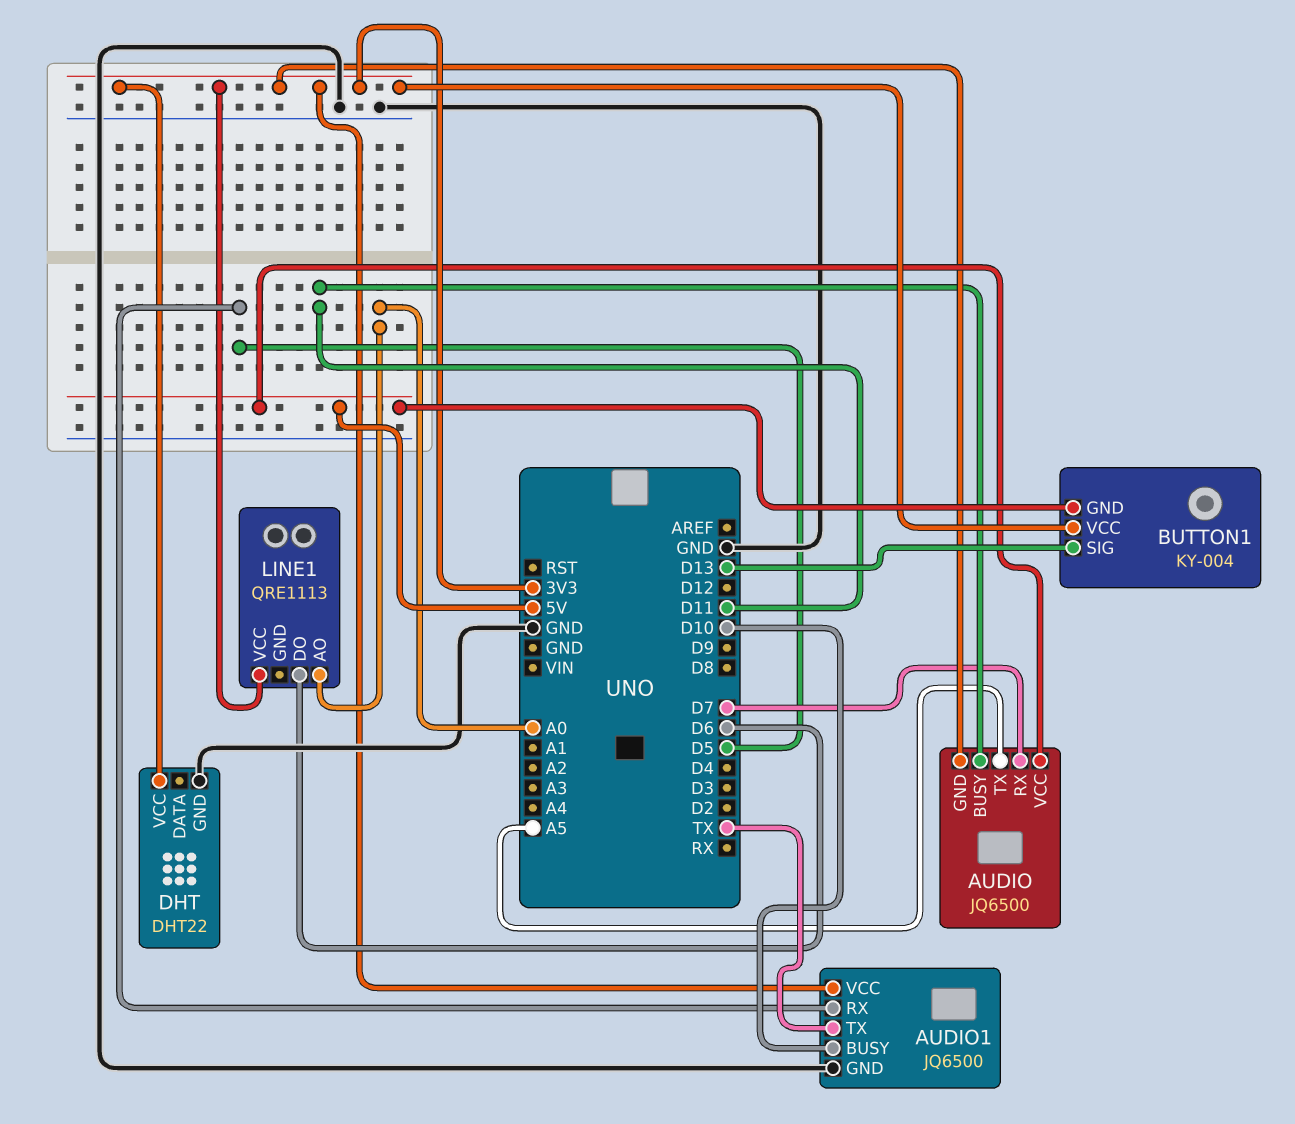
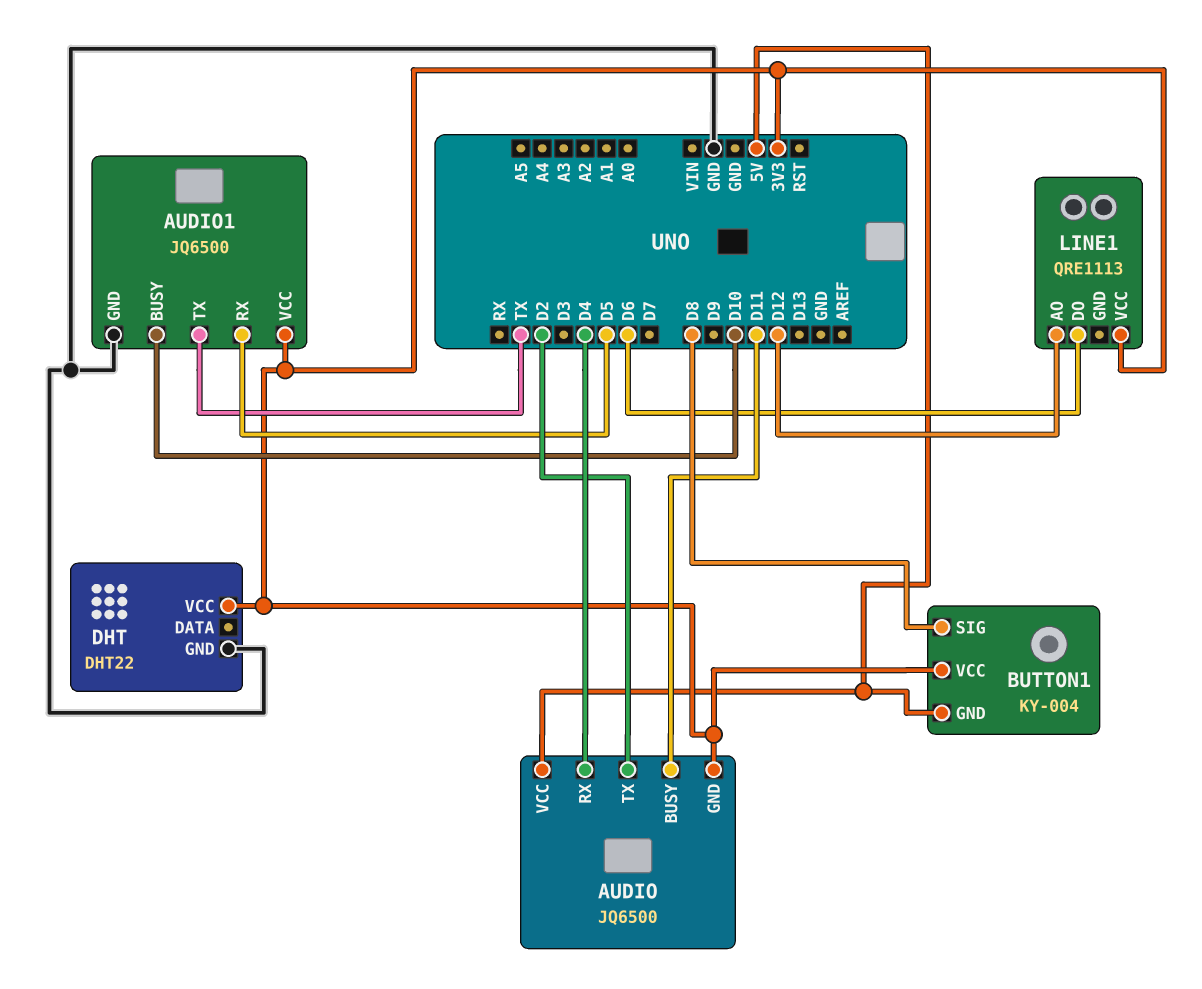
AUDIO pin RX: D7 -> D4
AUDIO pin TX: A5 -> D2
BUTTON1 pin SIG: D13 -> D8
LINE1 pin AO: A0 -> D12

